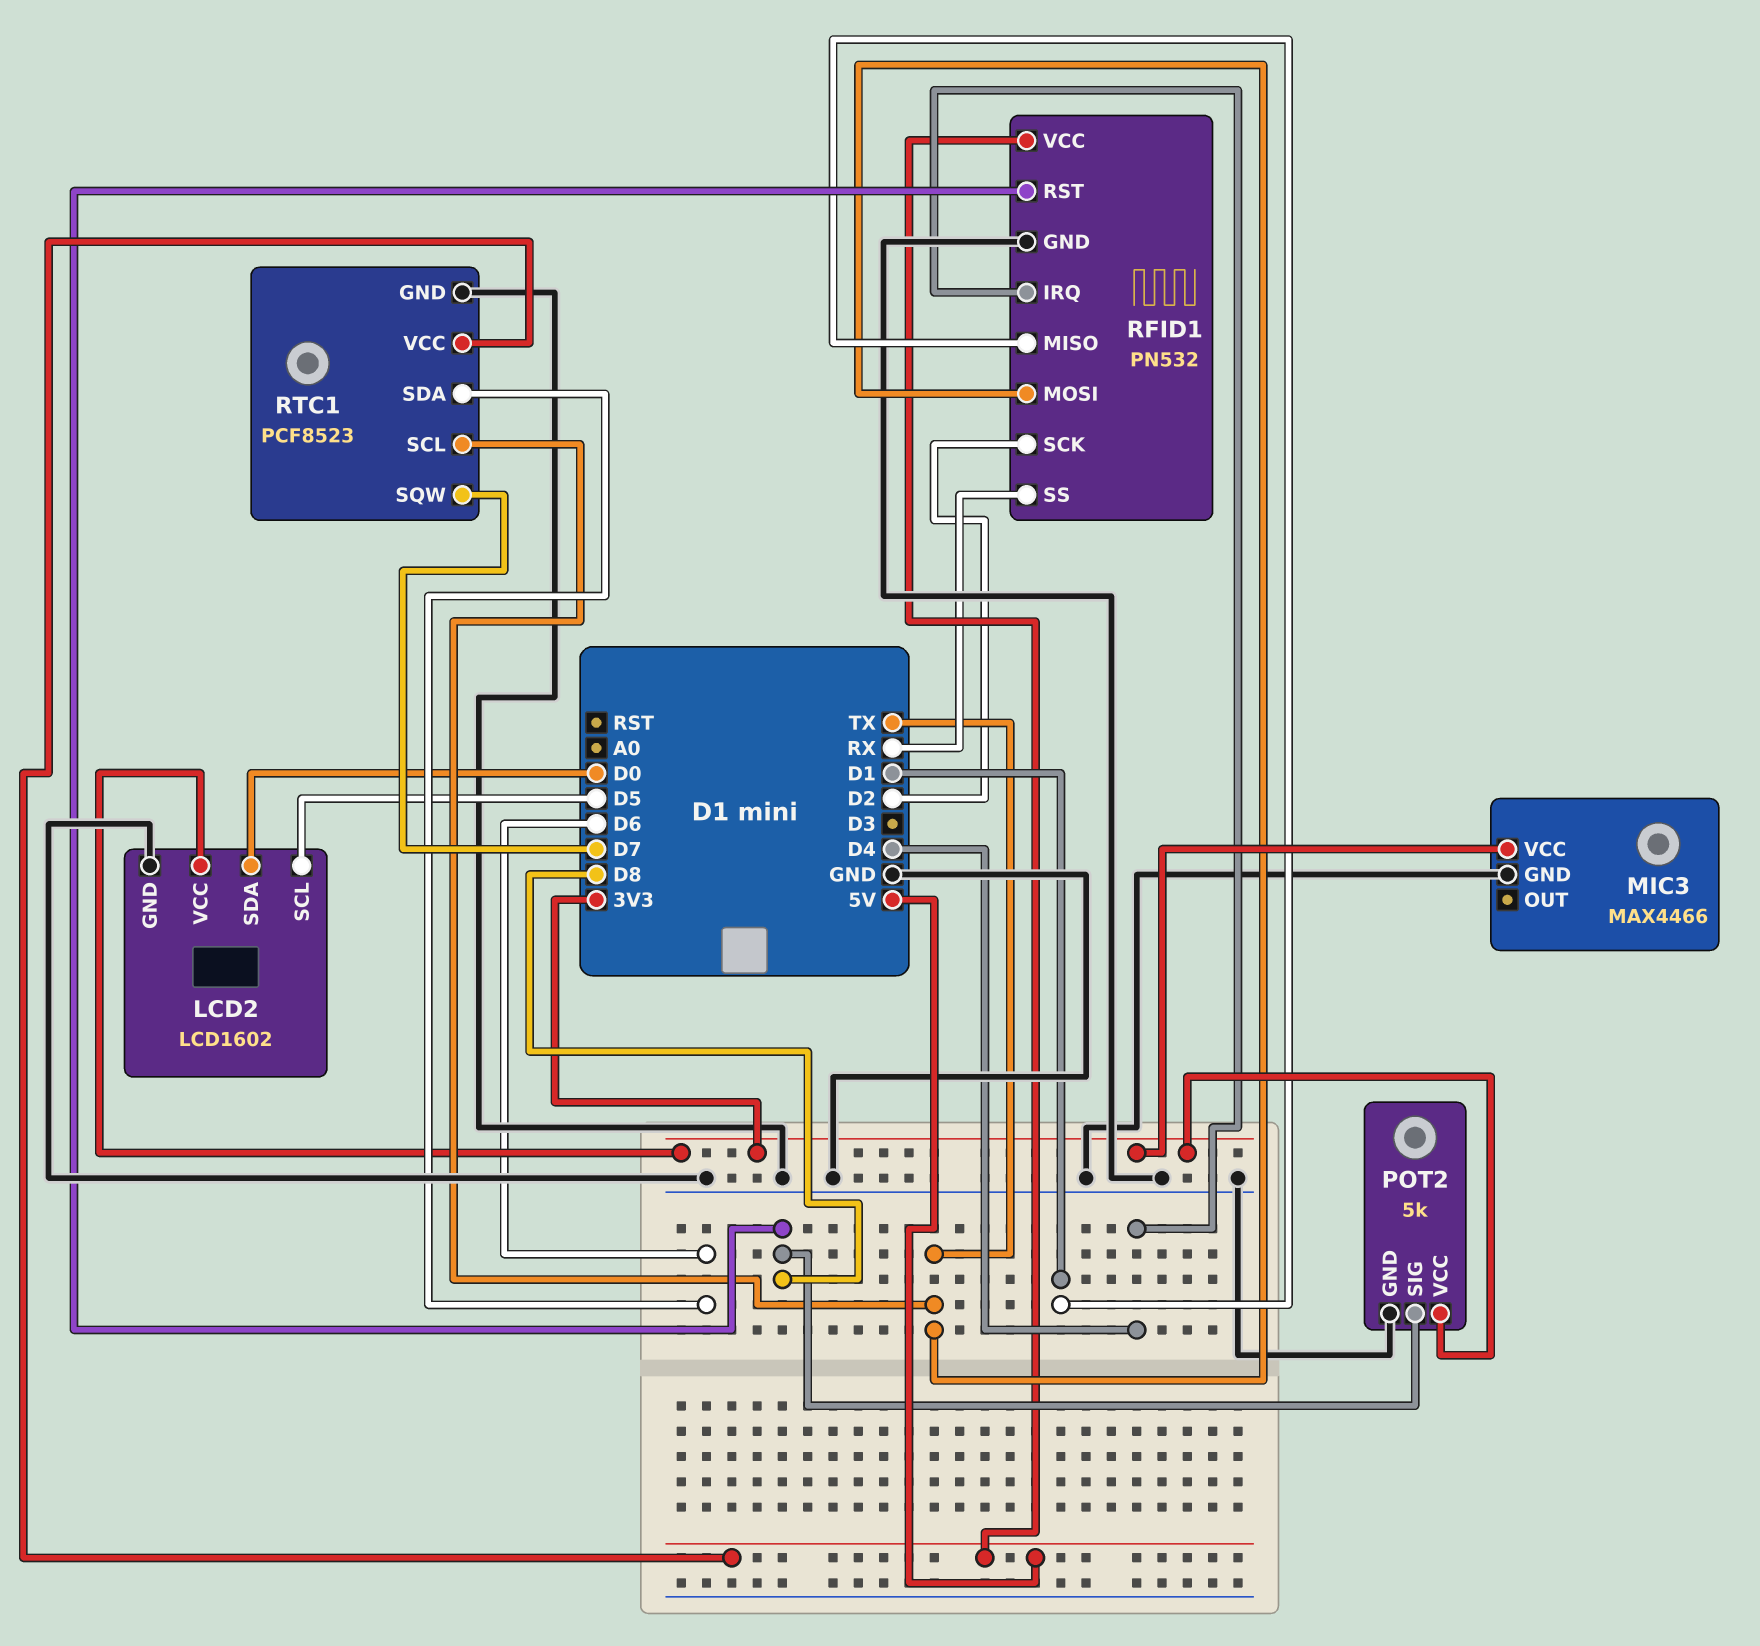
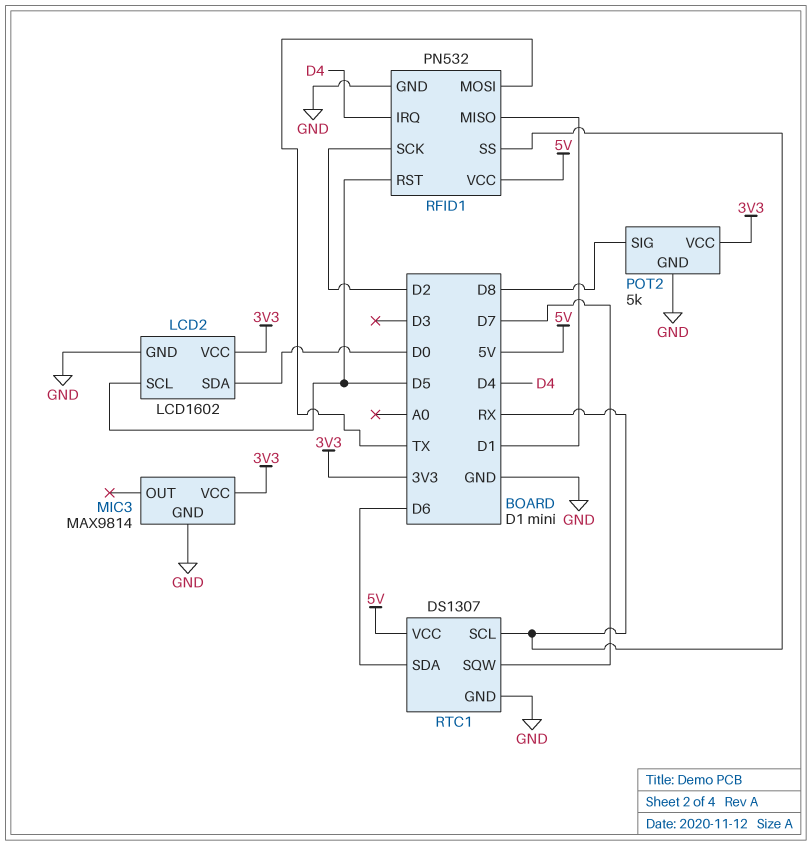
MIC3: MAX4466 -> MAX9814
RFID1 pin RST: D8 -> D5
RTC1: PCF8523 -> DS1307
RTC1 pin SCL: TX -> RX

